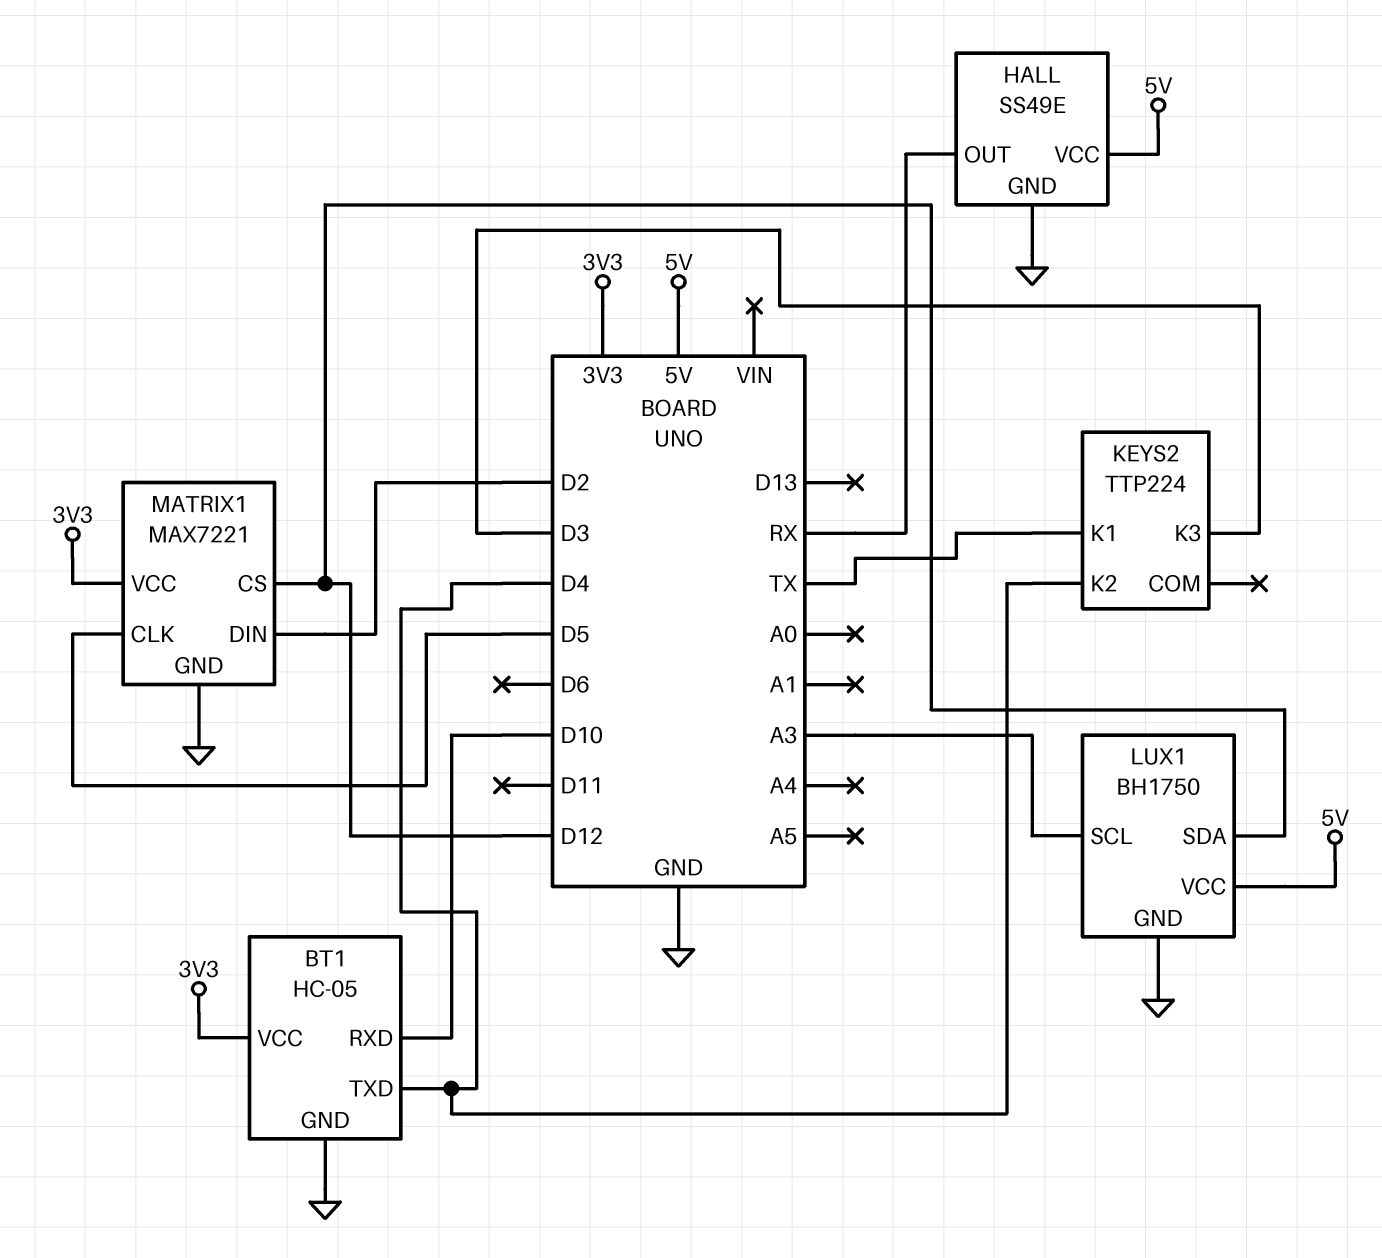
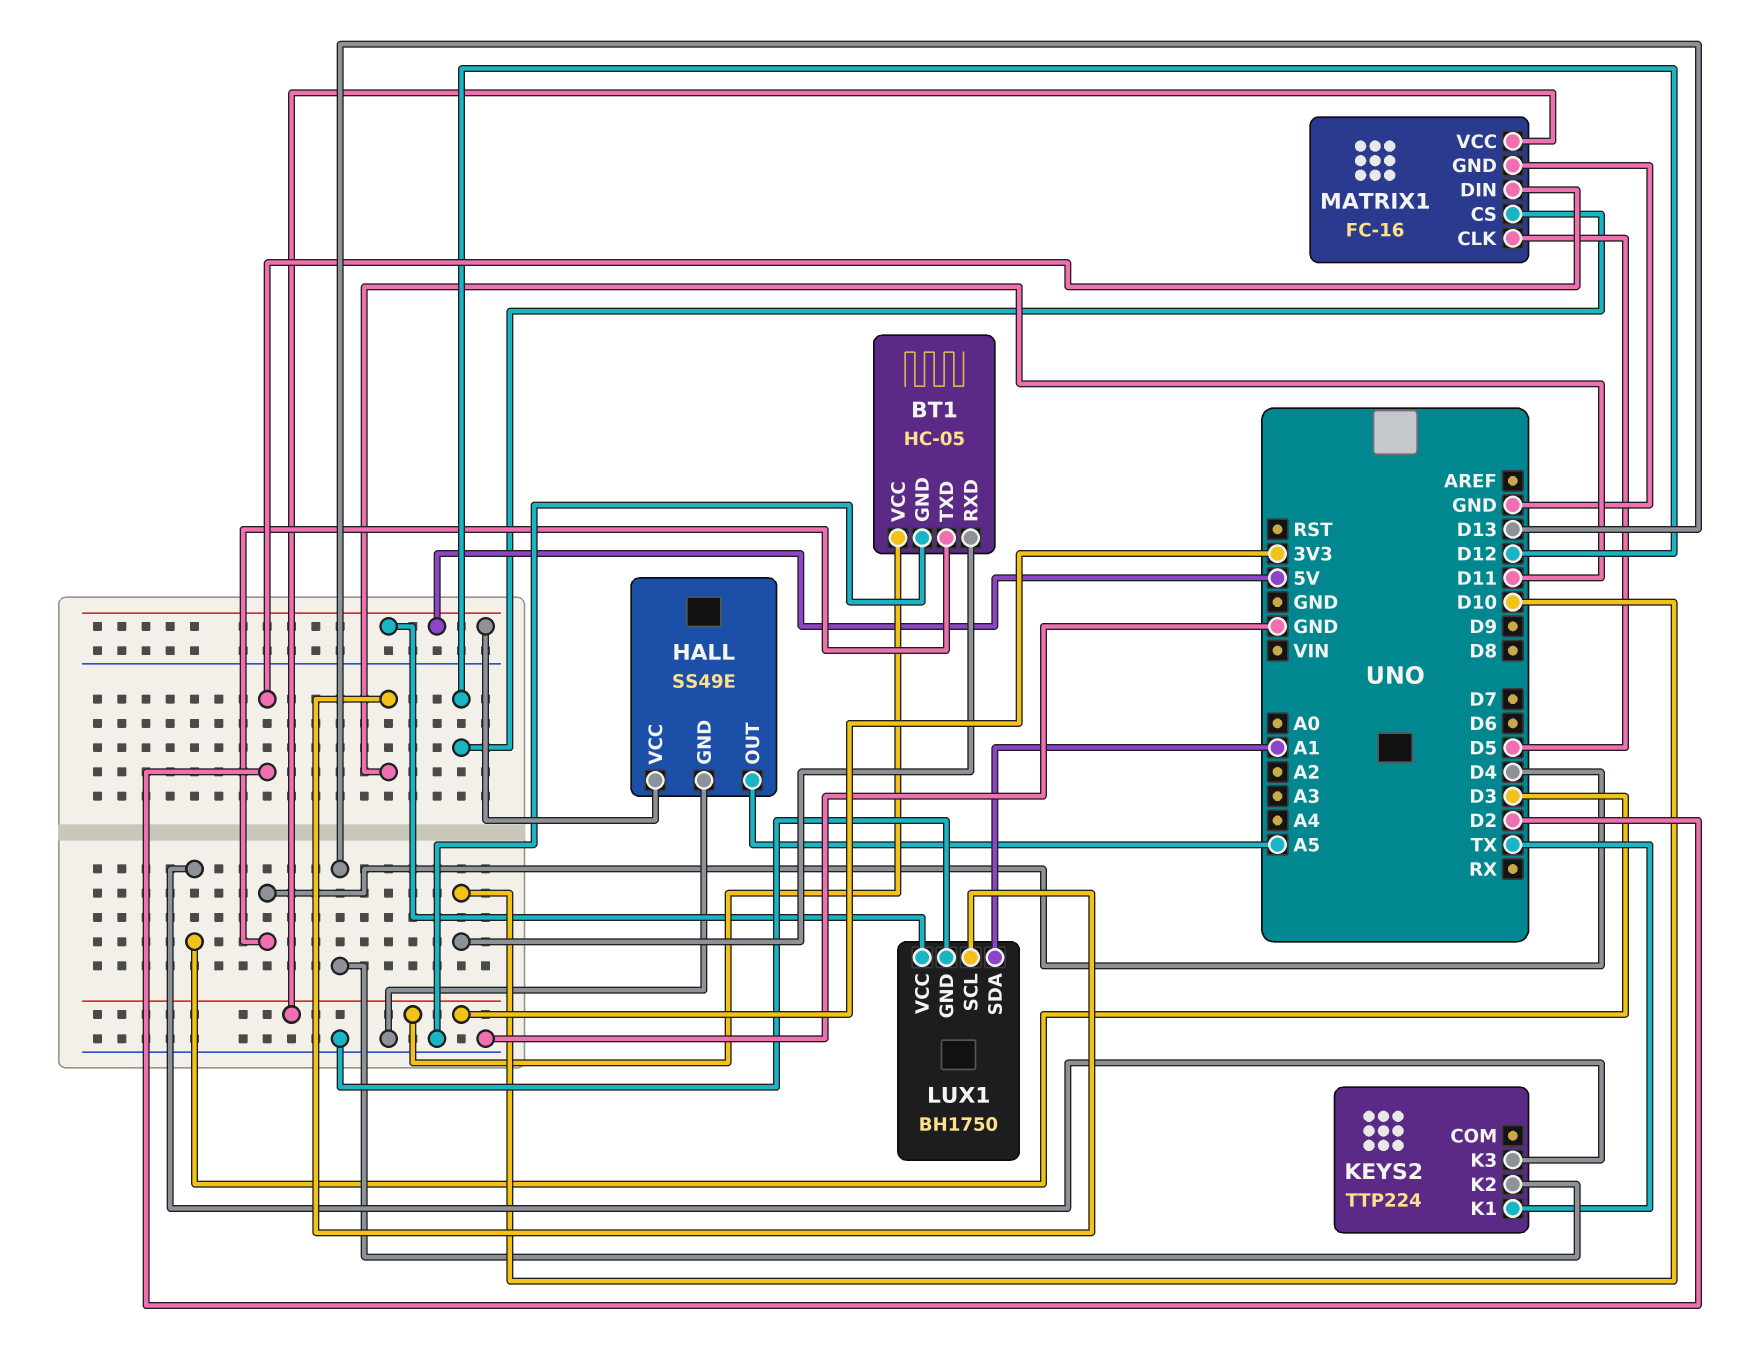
HALL pin OUT: RX -> A5
KEYS2 pin K2: D4 -> D13
LUX1 pin SCL: A3 -> D11
LUX1 pin SDA: D12 -> A1
MATRIX1: MAX7221 -> FC-16

